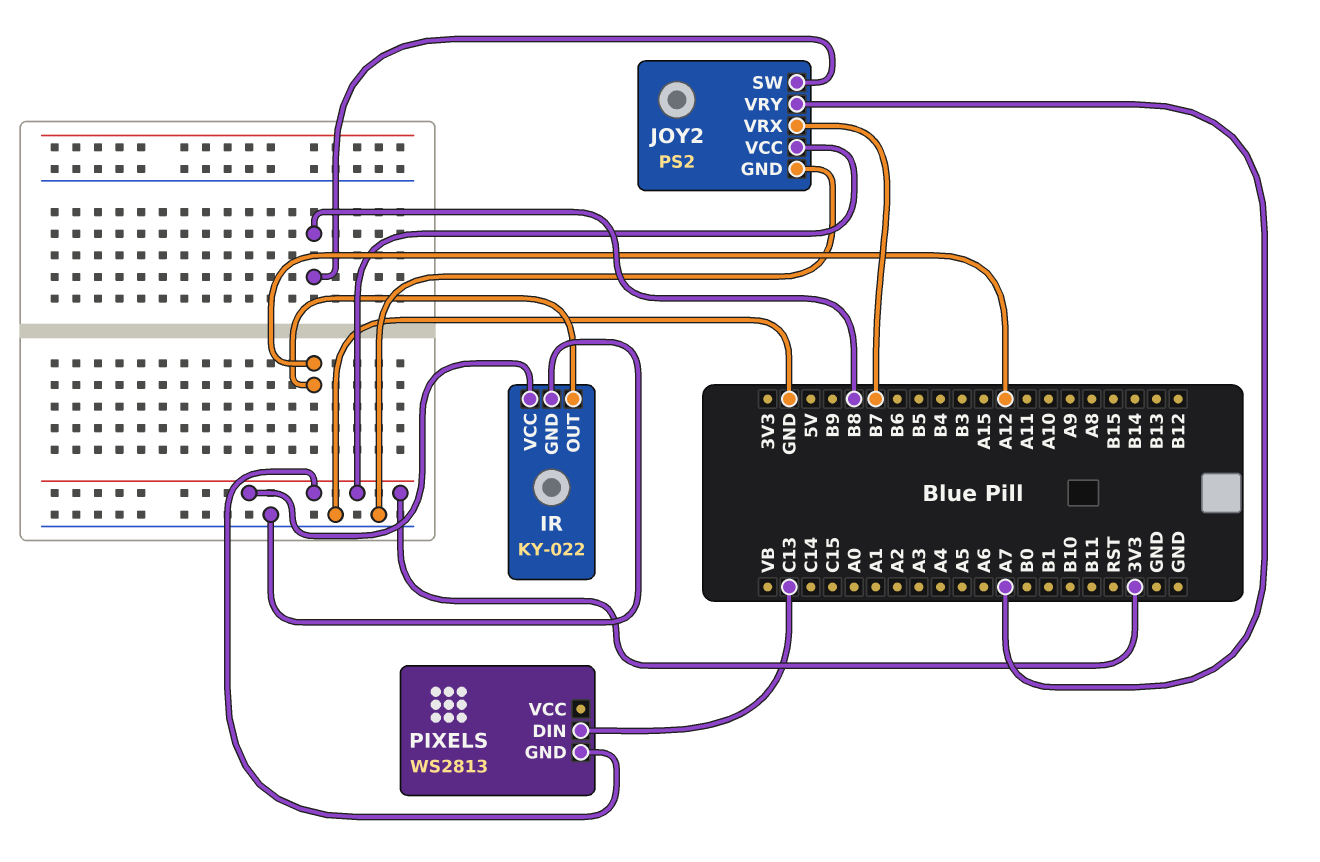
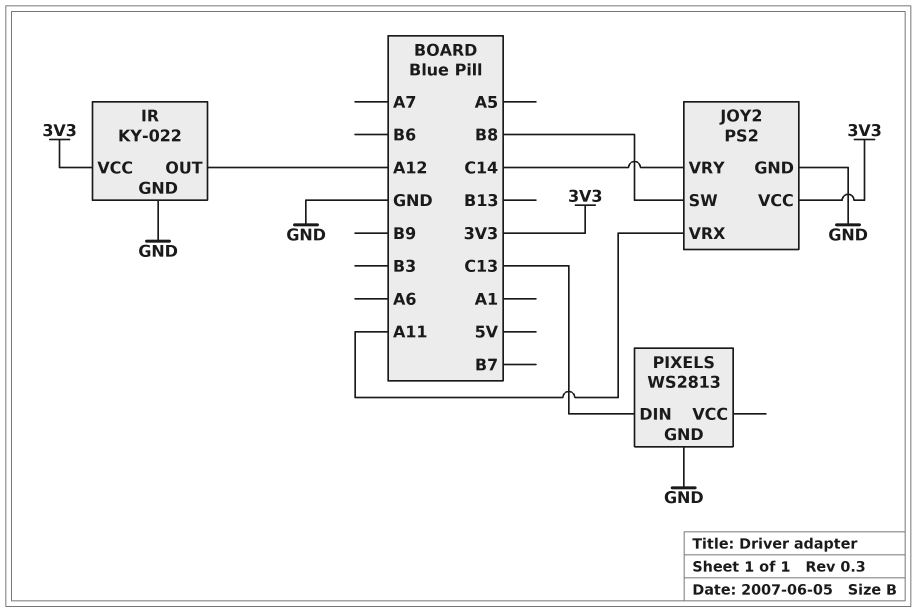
JOY2 pin VRX: B7 -> A11
JOY2 pin VRY: A7 -> C14
PIXELS pin GND: 3V3 -> GND

